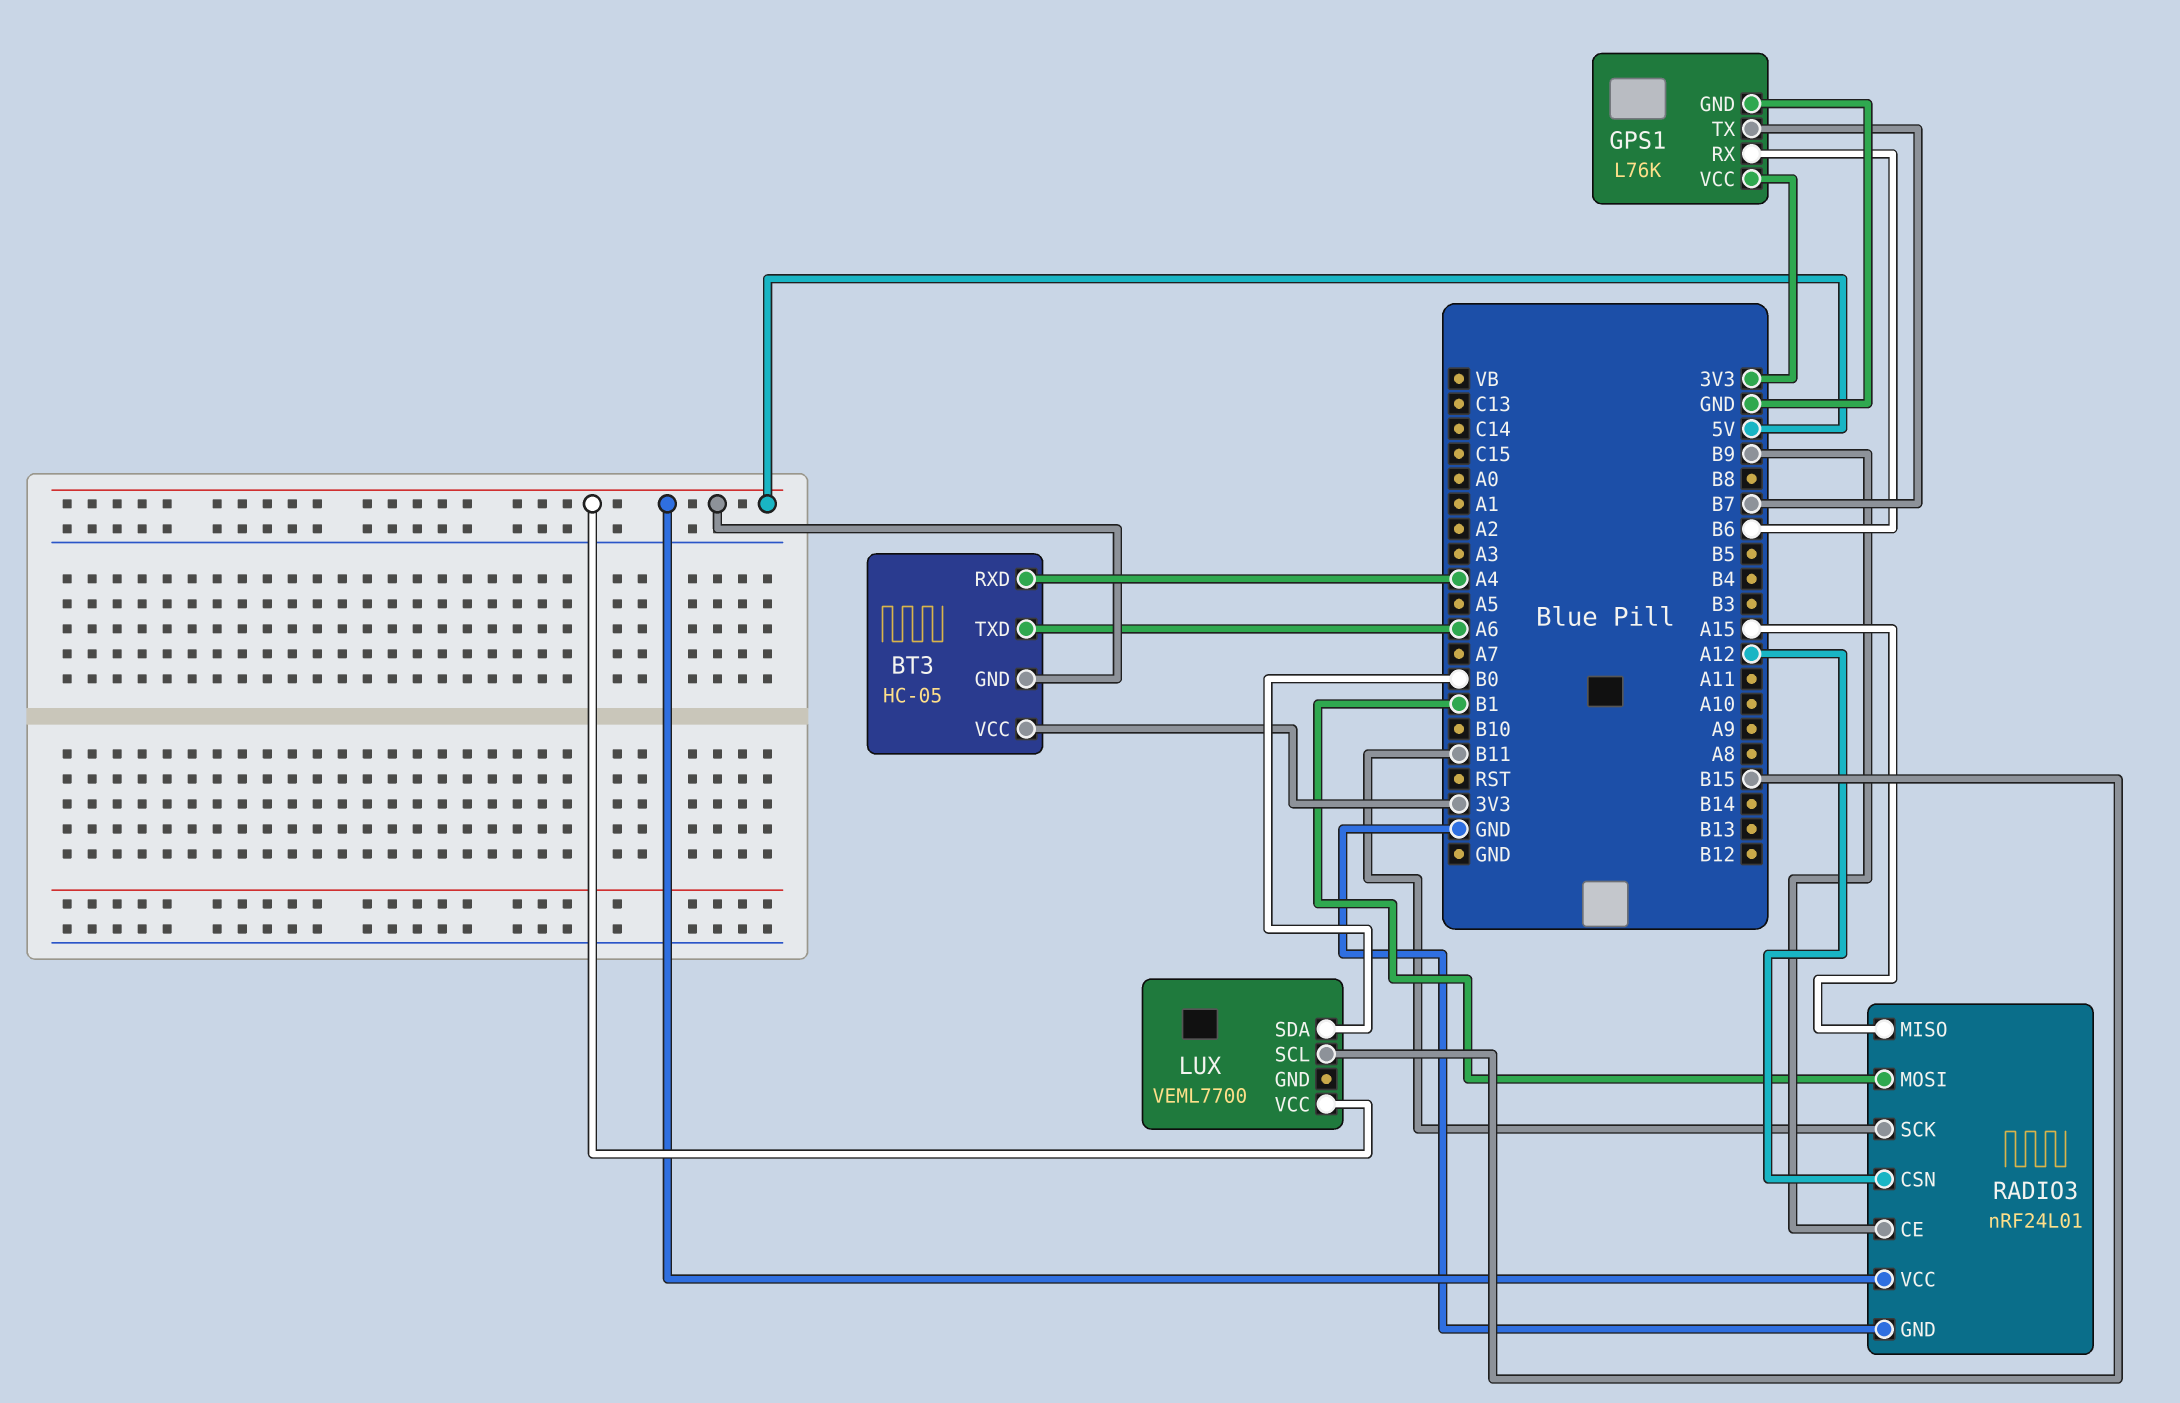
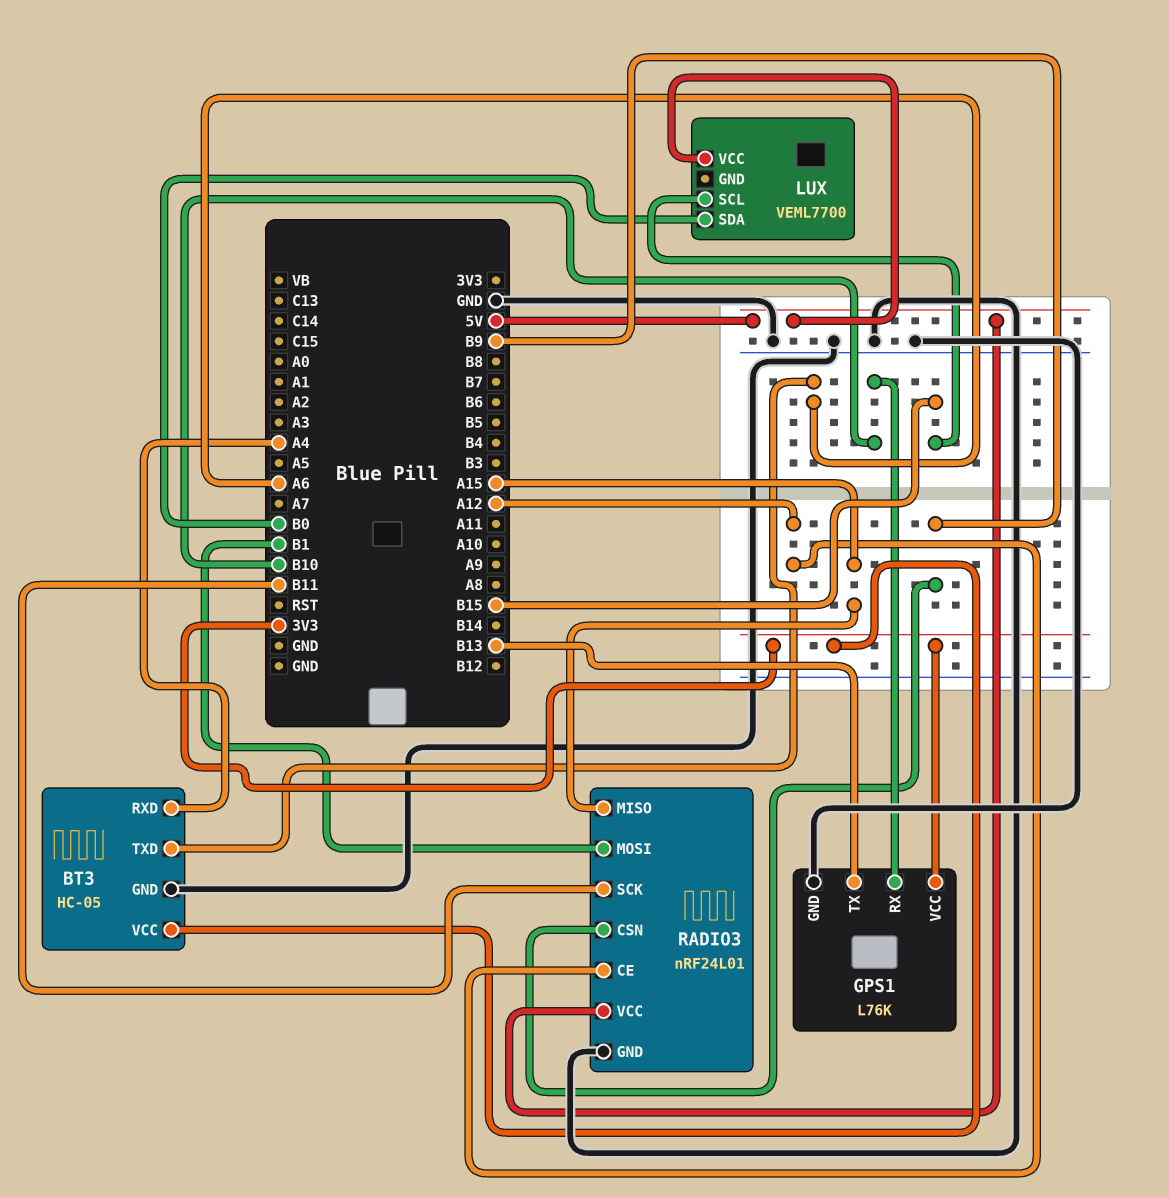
BT3 pin GND: 5V -> GND
GPS1 pin RX: B6 -> B10
GPS1 pin TX: B7 -> B13
RADIO3 pin CE: B9 -> A12
RADIO3 pin CSN: A12 -> B9

